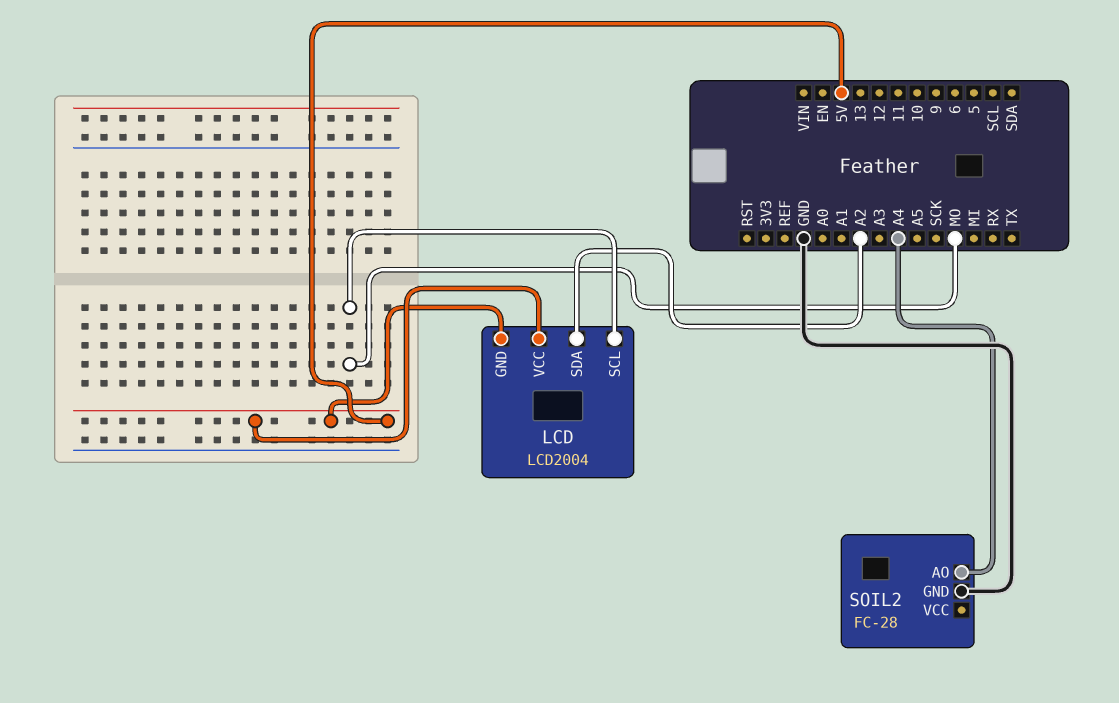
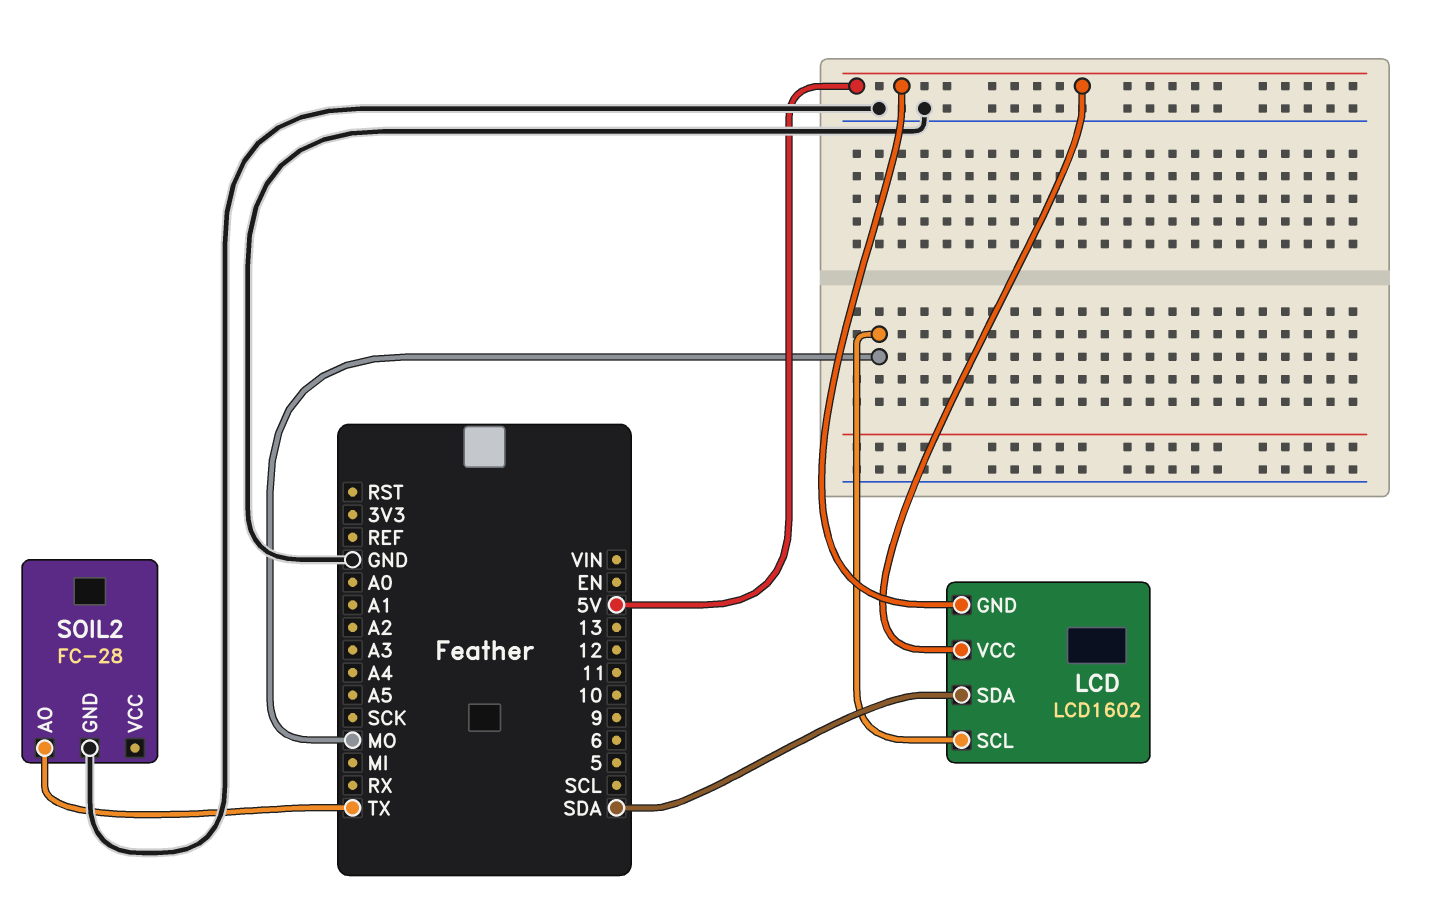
LCD: LCD2004 -> LCD1602
LCD pin SDA: A2 -> SDA
SOIL2 pin AO: A4 -> TX

